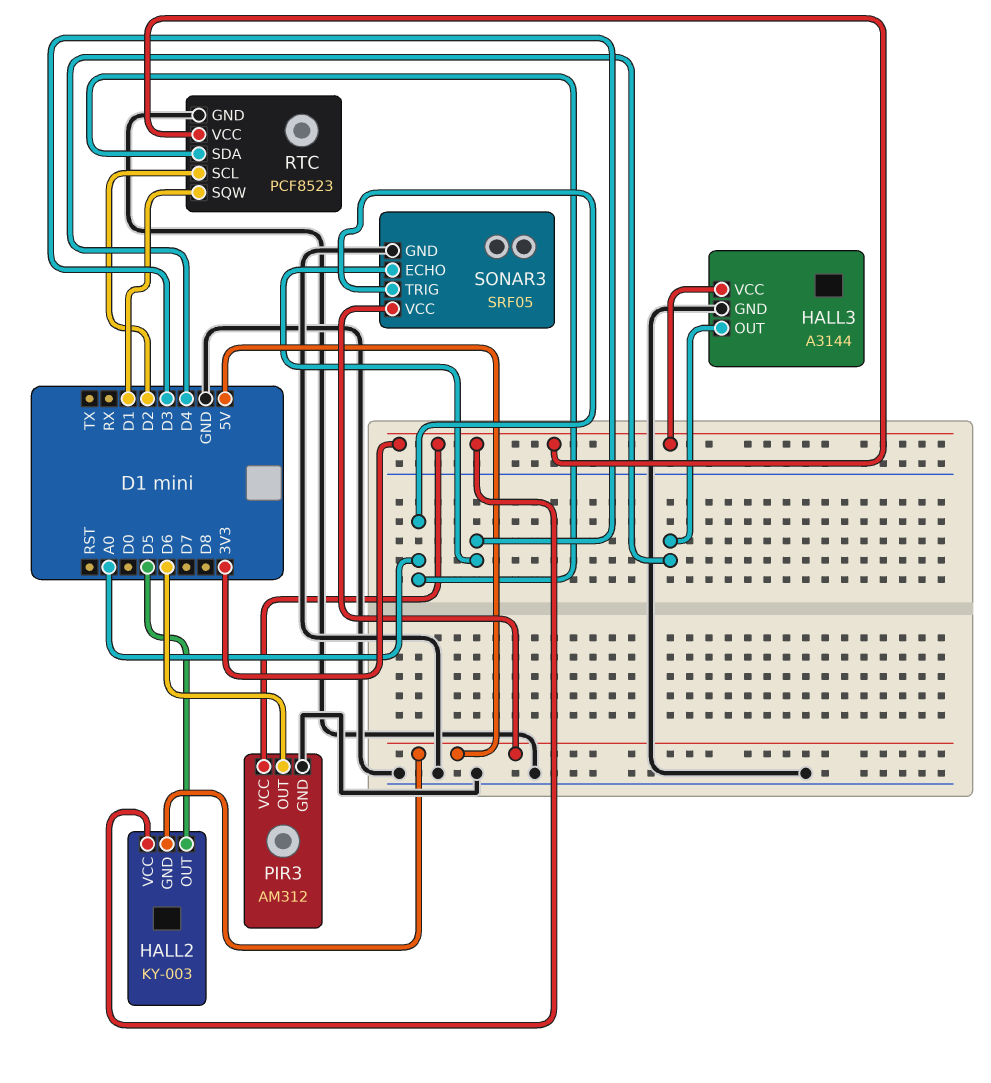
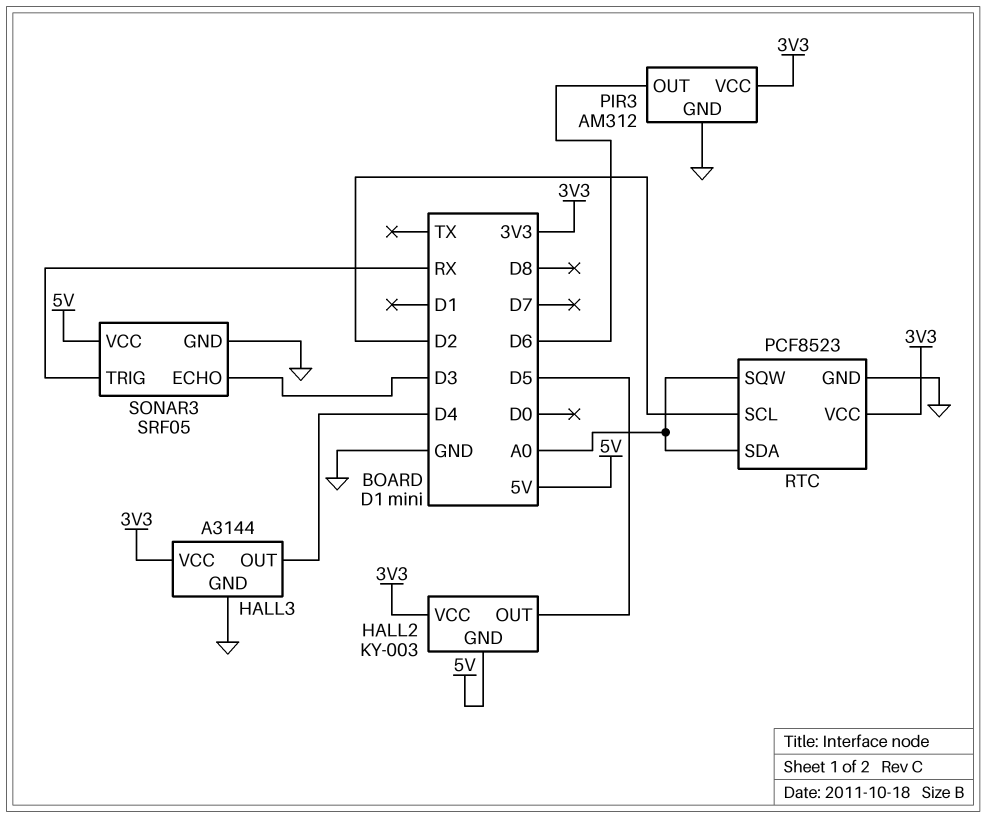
RTC pin SQW: D1 -> A0
SONAR3 pin TRIG: A0 -> RX

